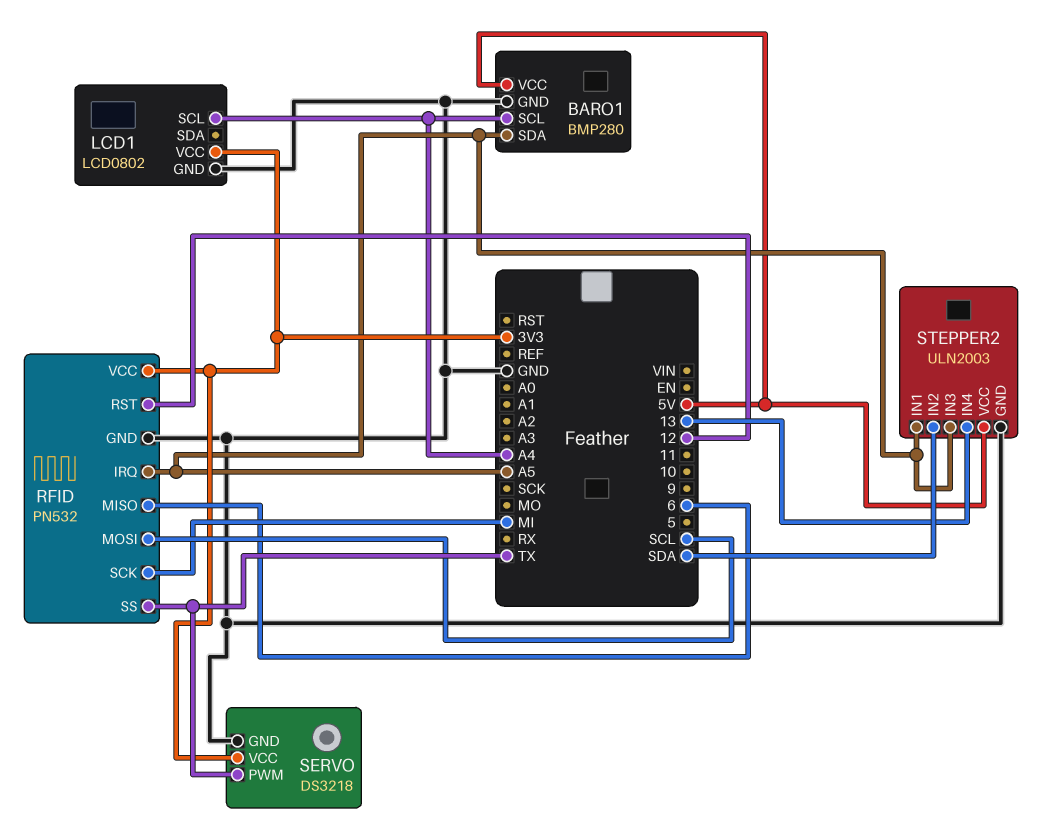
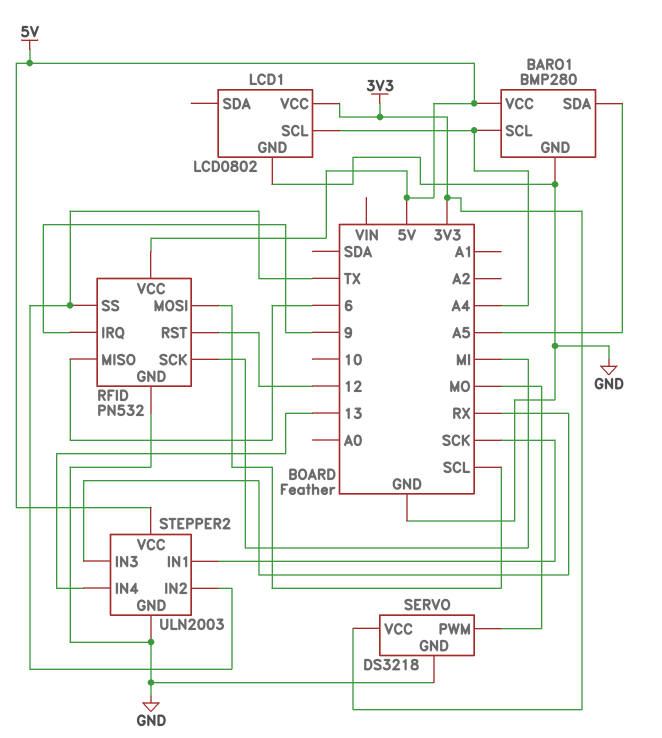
RFID pin IRQ: A5 -> 9
RFID pin VCC: 3V3 -> 5V
SERVO pin PWM: TX -> MO
STEPPER2 pin IN1: A5 -> SCK
STEPPER2 pin IN2: SDA -> TX
STEPPER2 pin IN3: A5 -> RX

